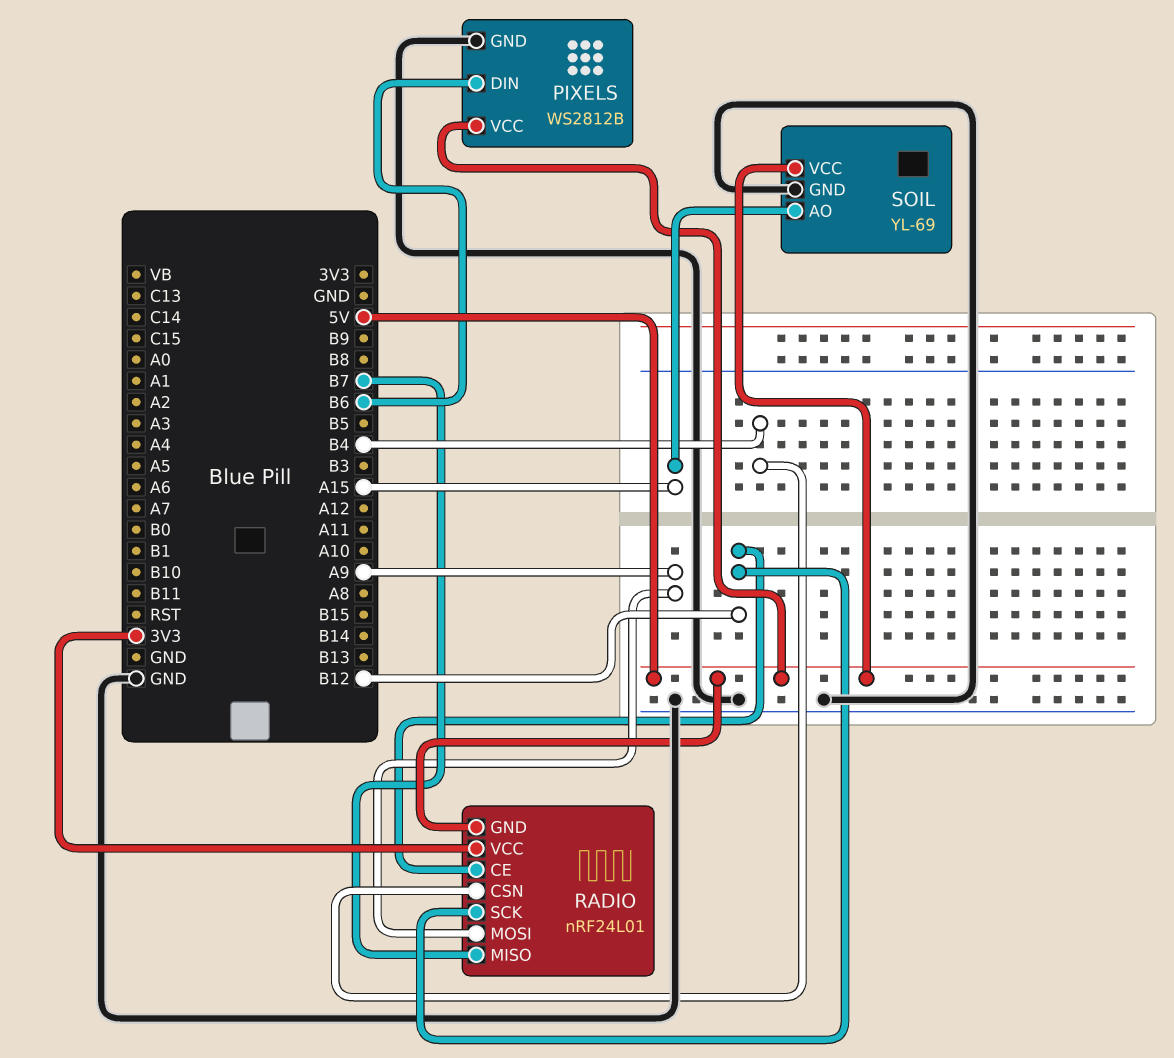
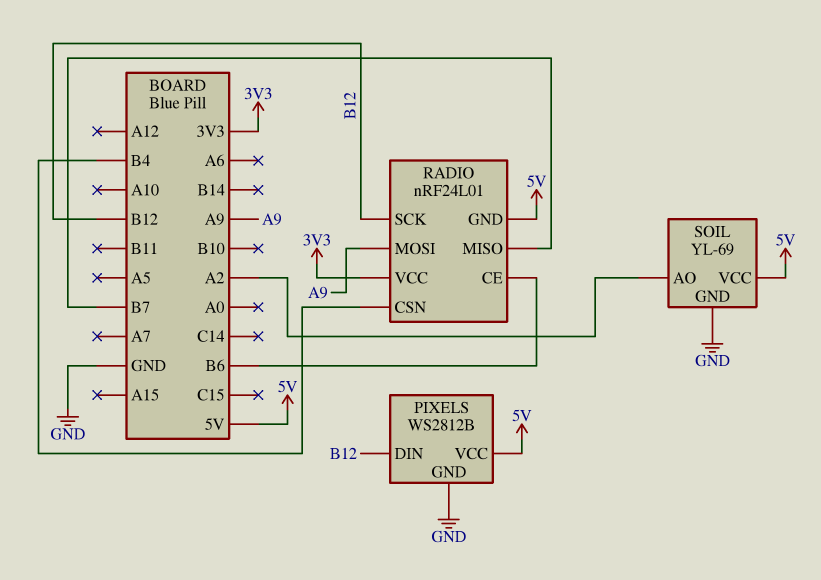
PIXELS pin DIN: B6 -> B12
RADIO pin CE: B12 -> B6
SOIL pin AO: A15 -> A2

